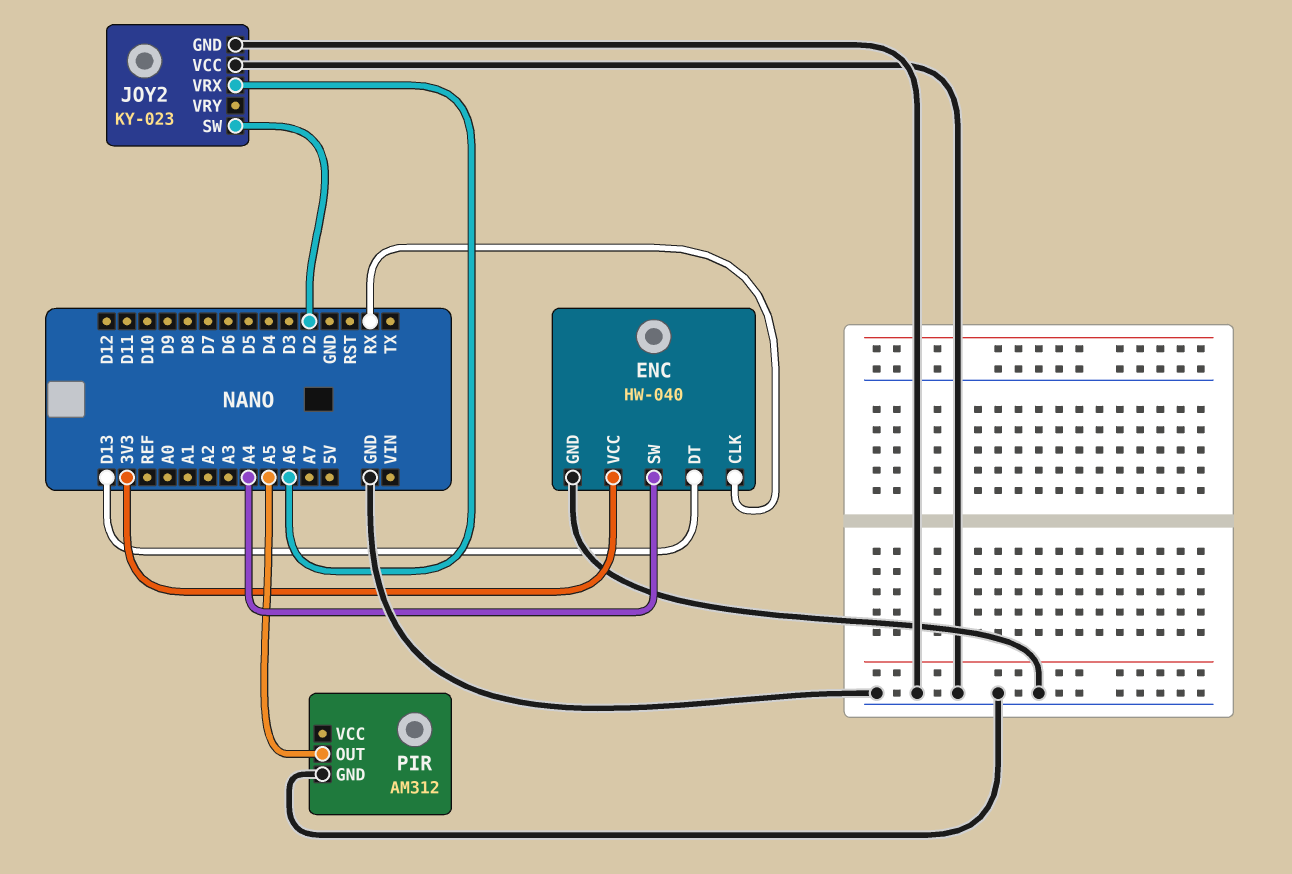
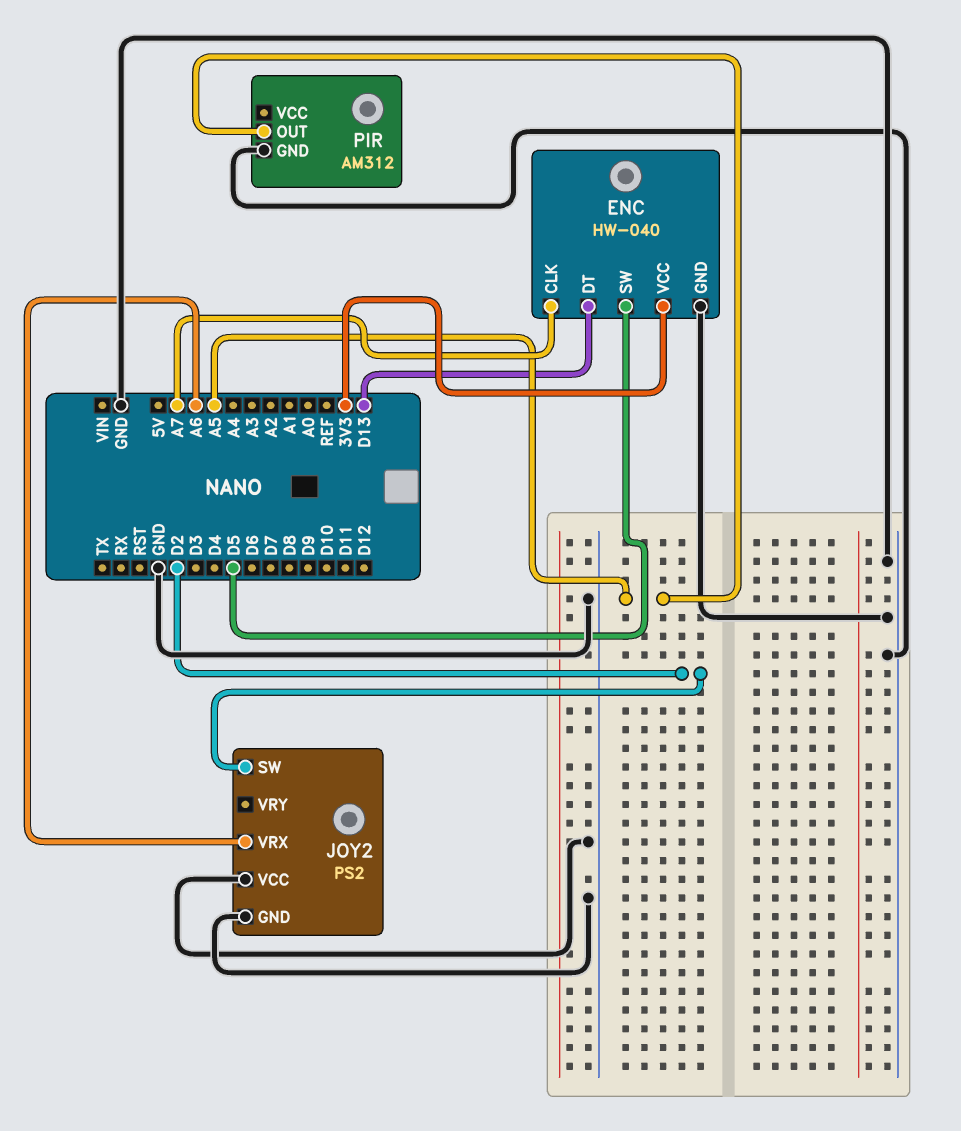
ENC pin CLK: RX -> A7
ENC pin SW: A4 -> D5
JOY2: KY-023 -> PS2

